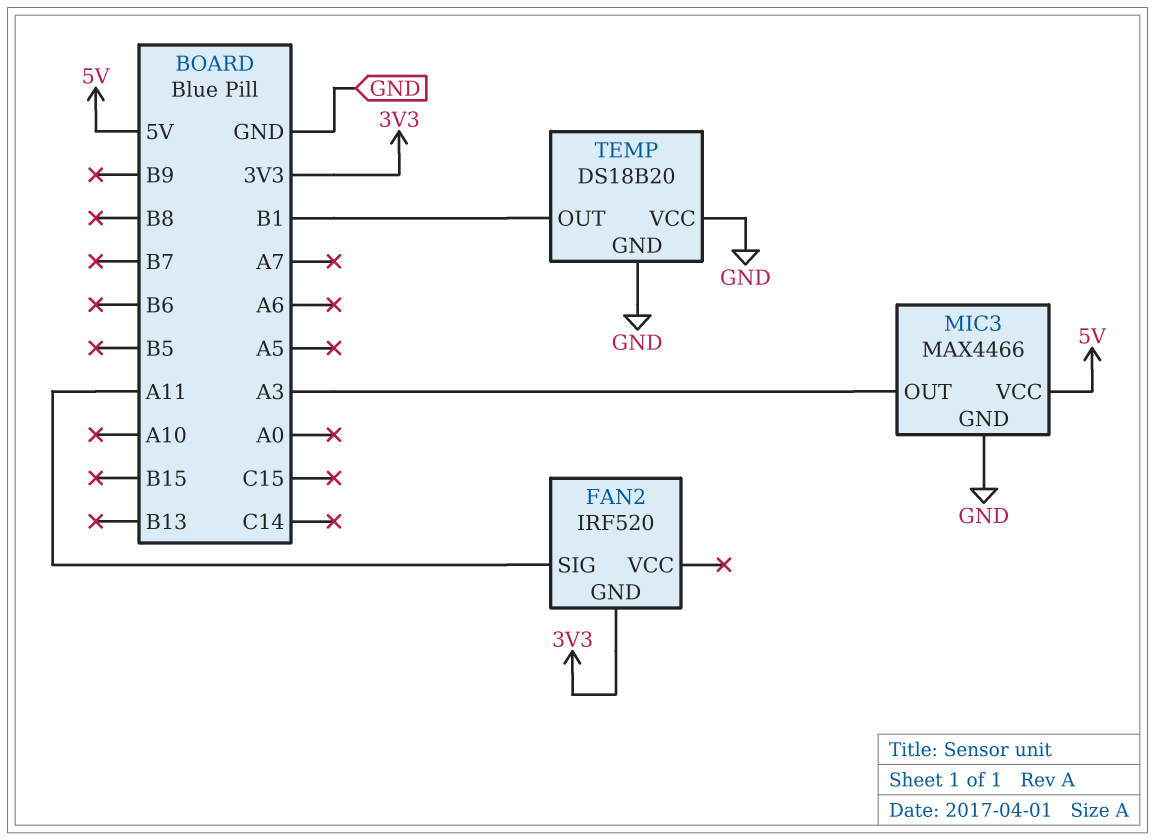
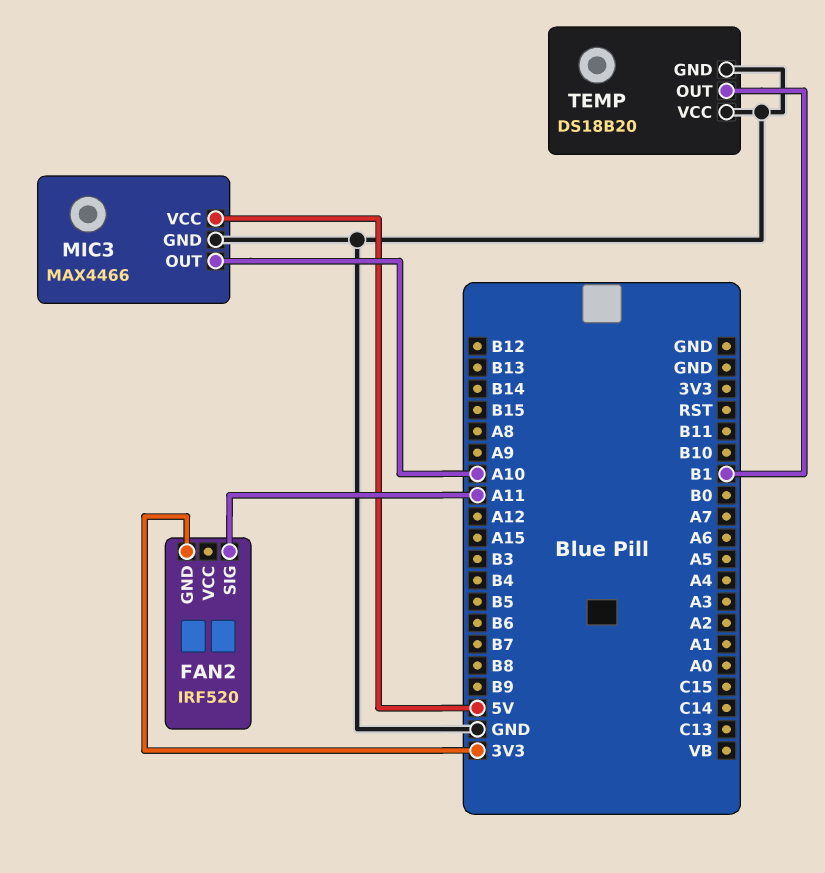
MIC3 pin OUT: A3 -> A10

